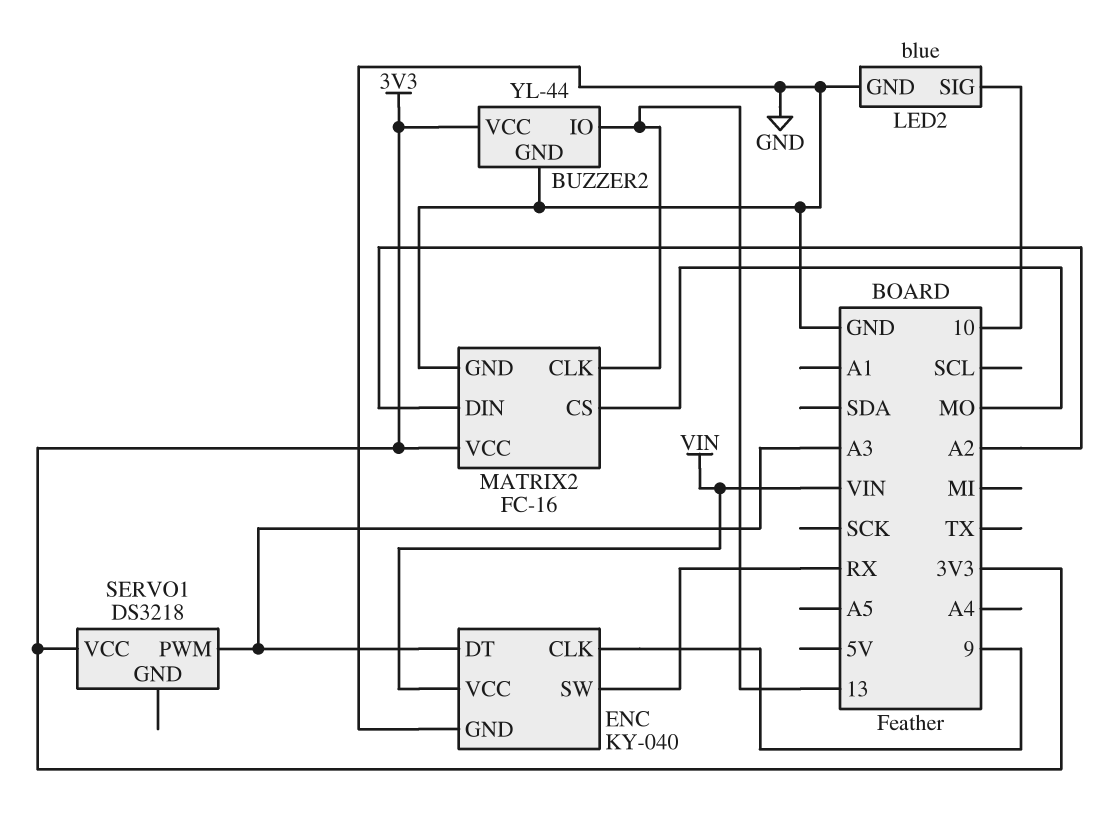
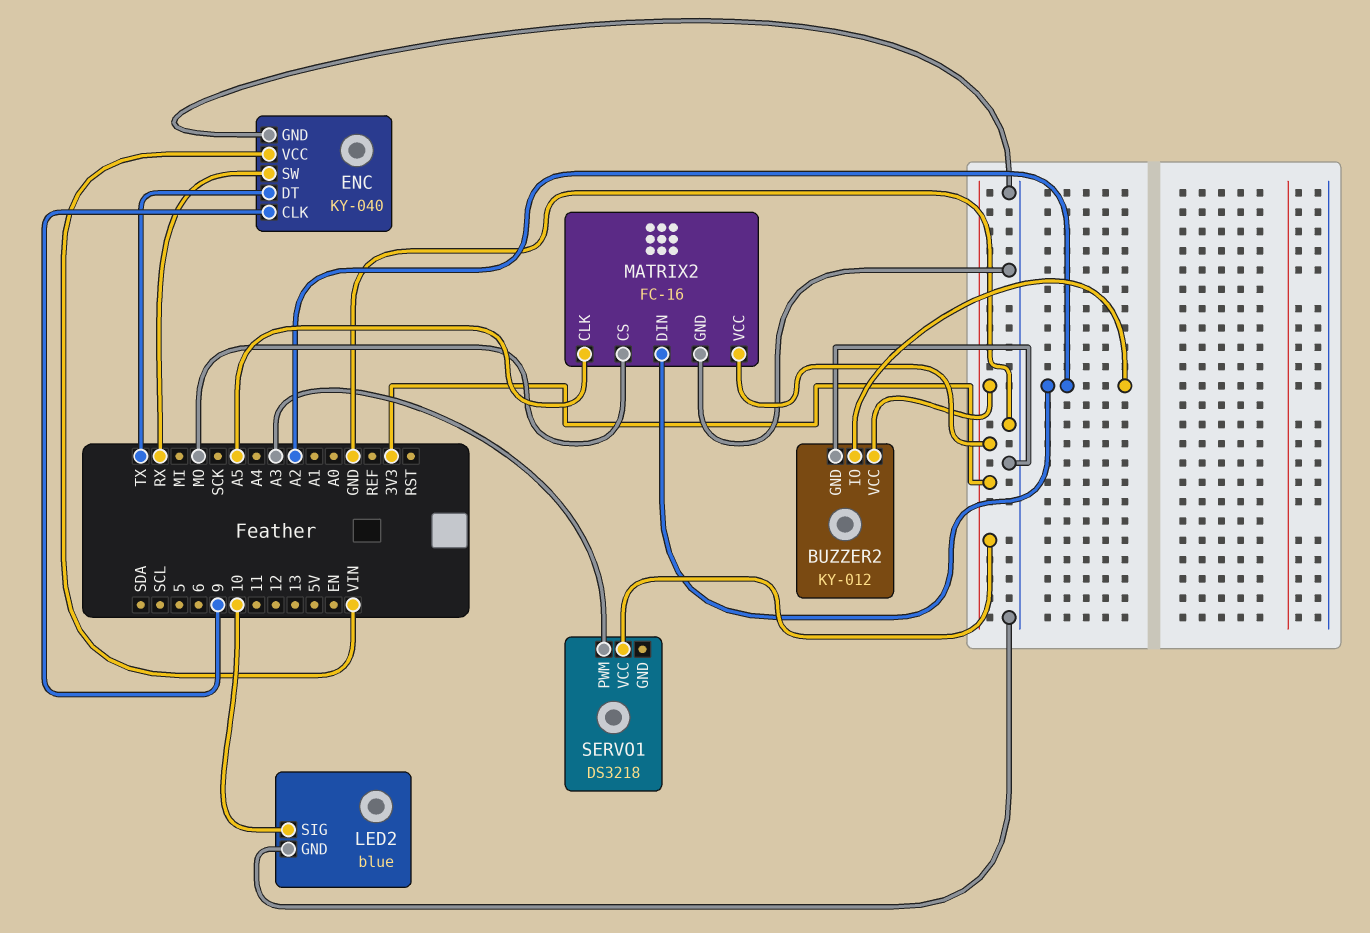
BUZZER2: YL-44 -> KY-012
BUZZER2 pin IO: 13 -> A2
ENC pin DT: A3 -> TX
MATRIX2 pin CLK: 13 -> A5

